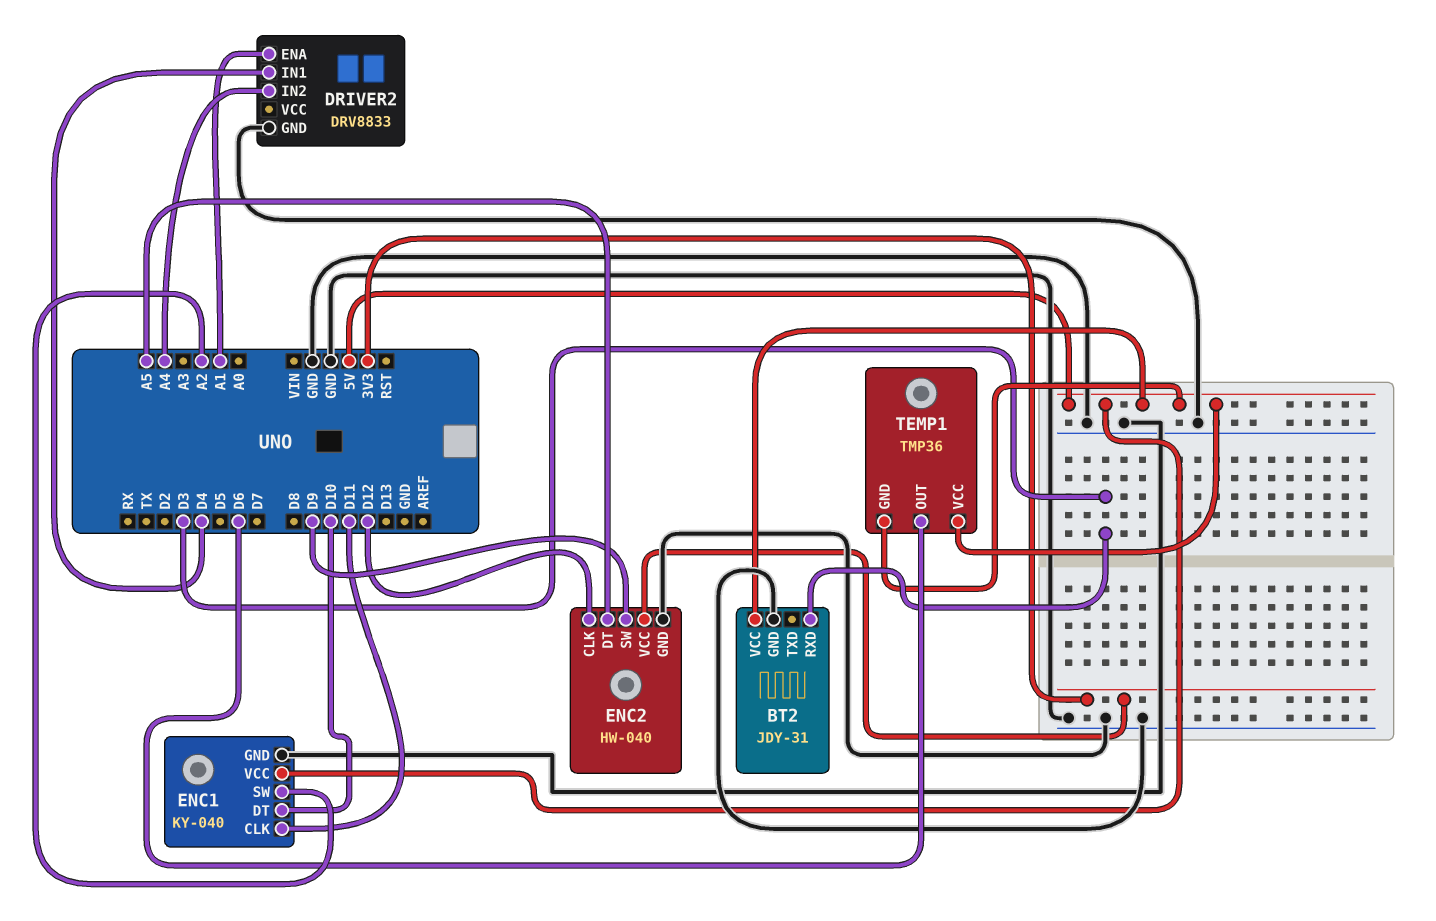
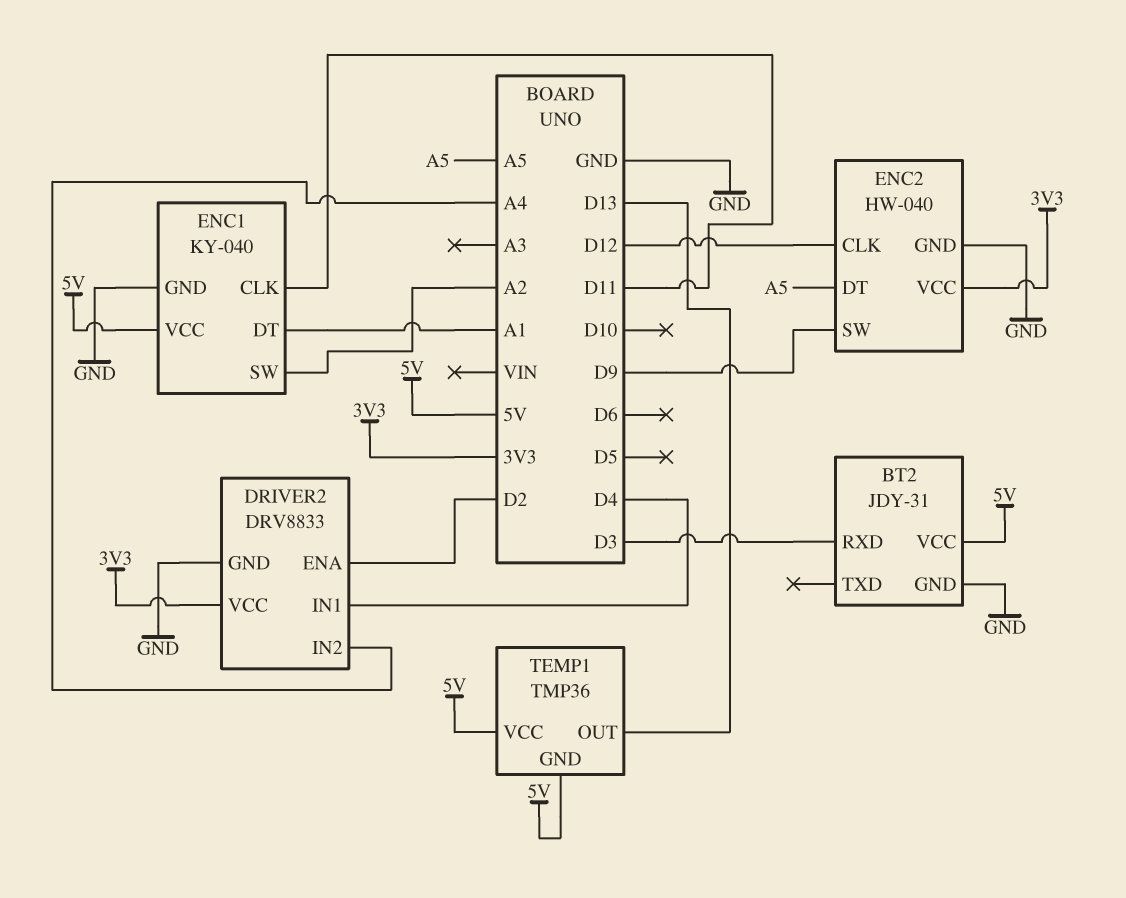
DRIVER2 pin ENA: A1 -> D2
DRIVER2 pin VCC: none -> 3V3
ENC1 pin DT: D10 -> A1
TEMP1 pin OUT: D6 -> D13

